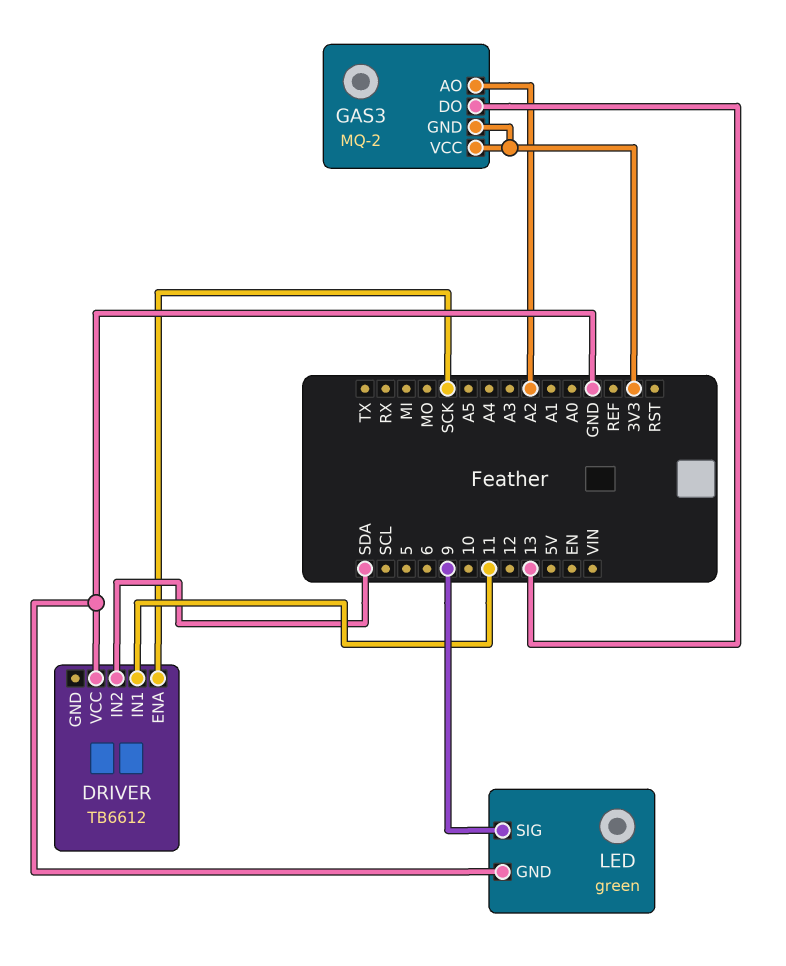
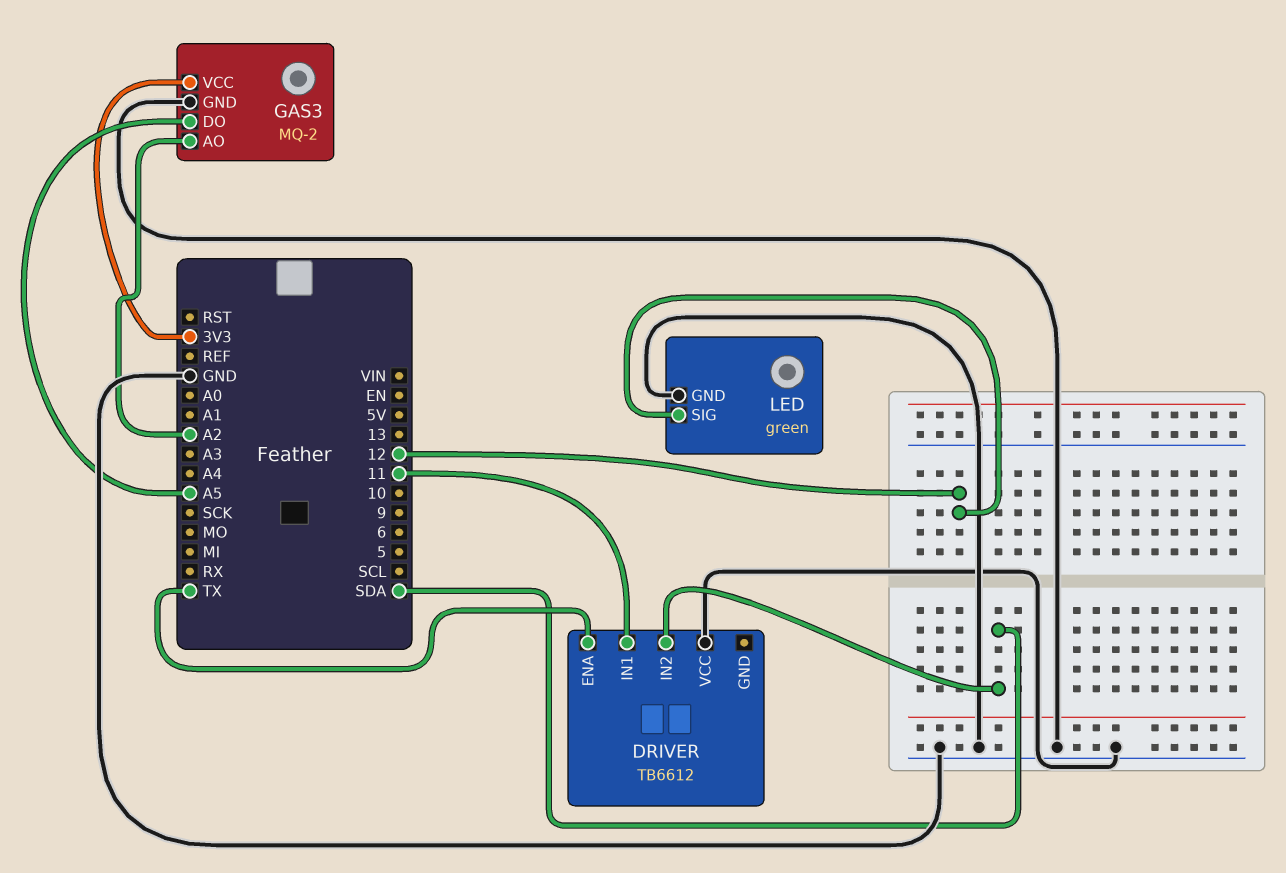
DRIVER pin ENA: SCK -> TX
GAS3 pin DO: 13 -> A5
GAS3 pin GND: 3V3 -> GND
LED pin SIG: 9 -> 12

